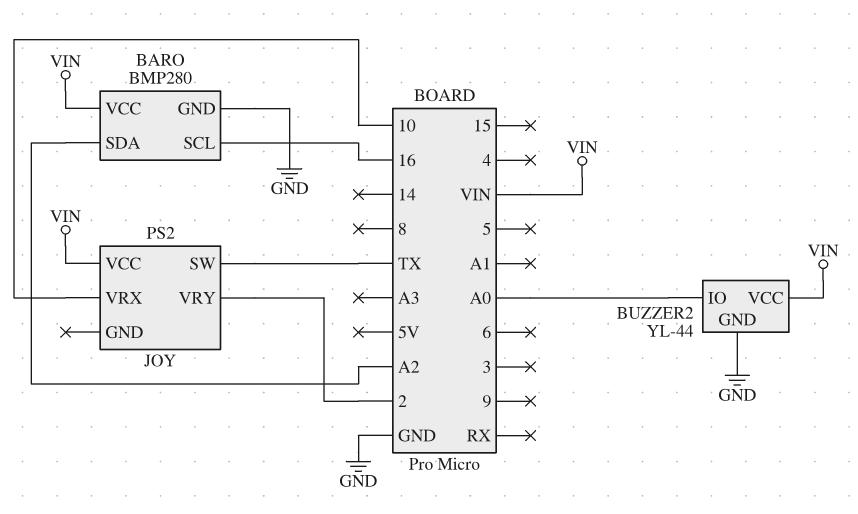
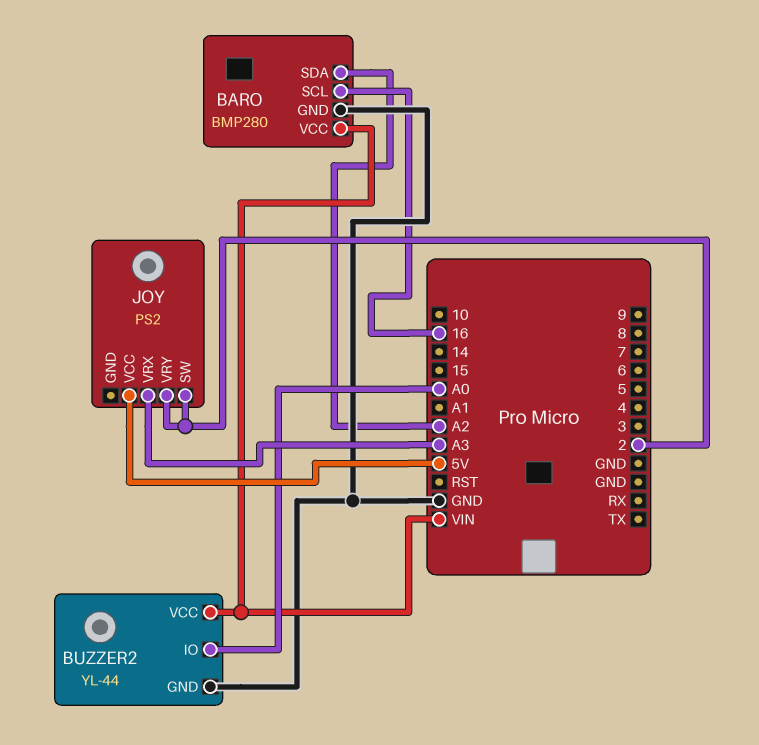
JOY pin SW: TX -> 2
JOY pin VCC: VIN -> 5V
JOY pin VRX: 10 -> A3

